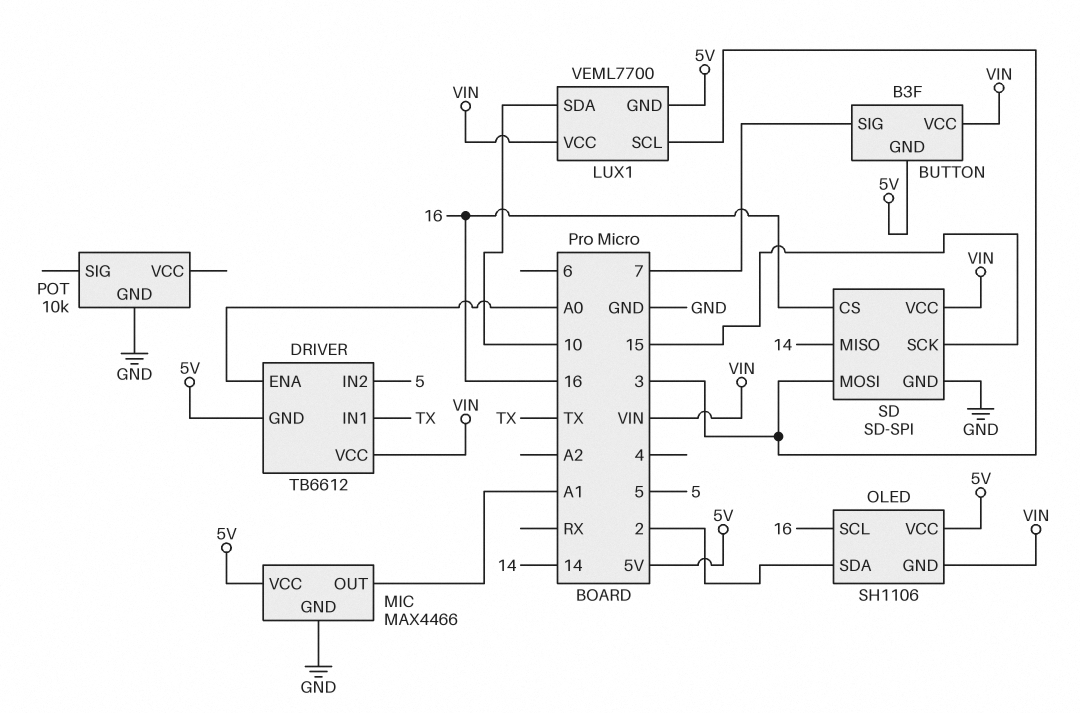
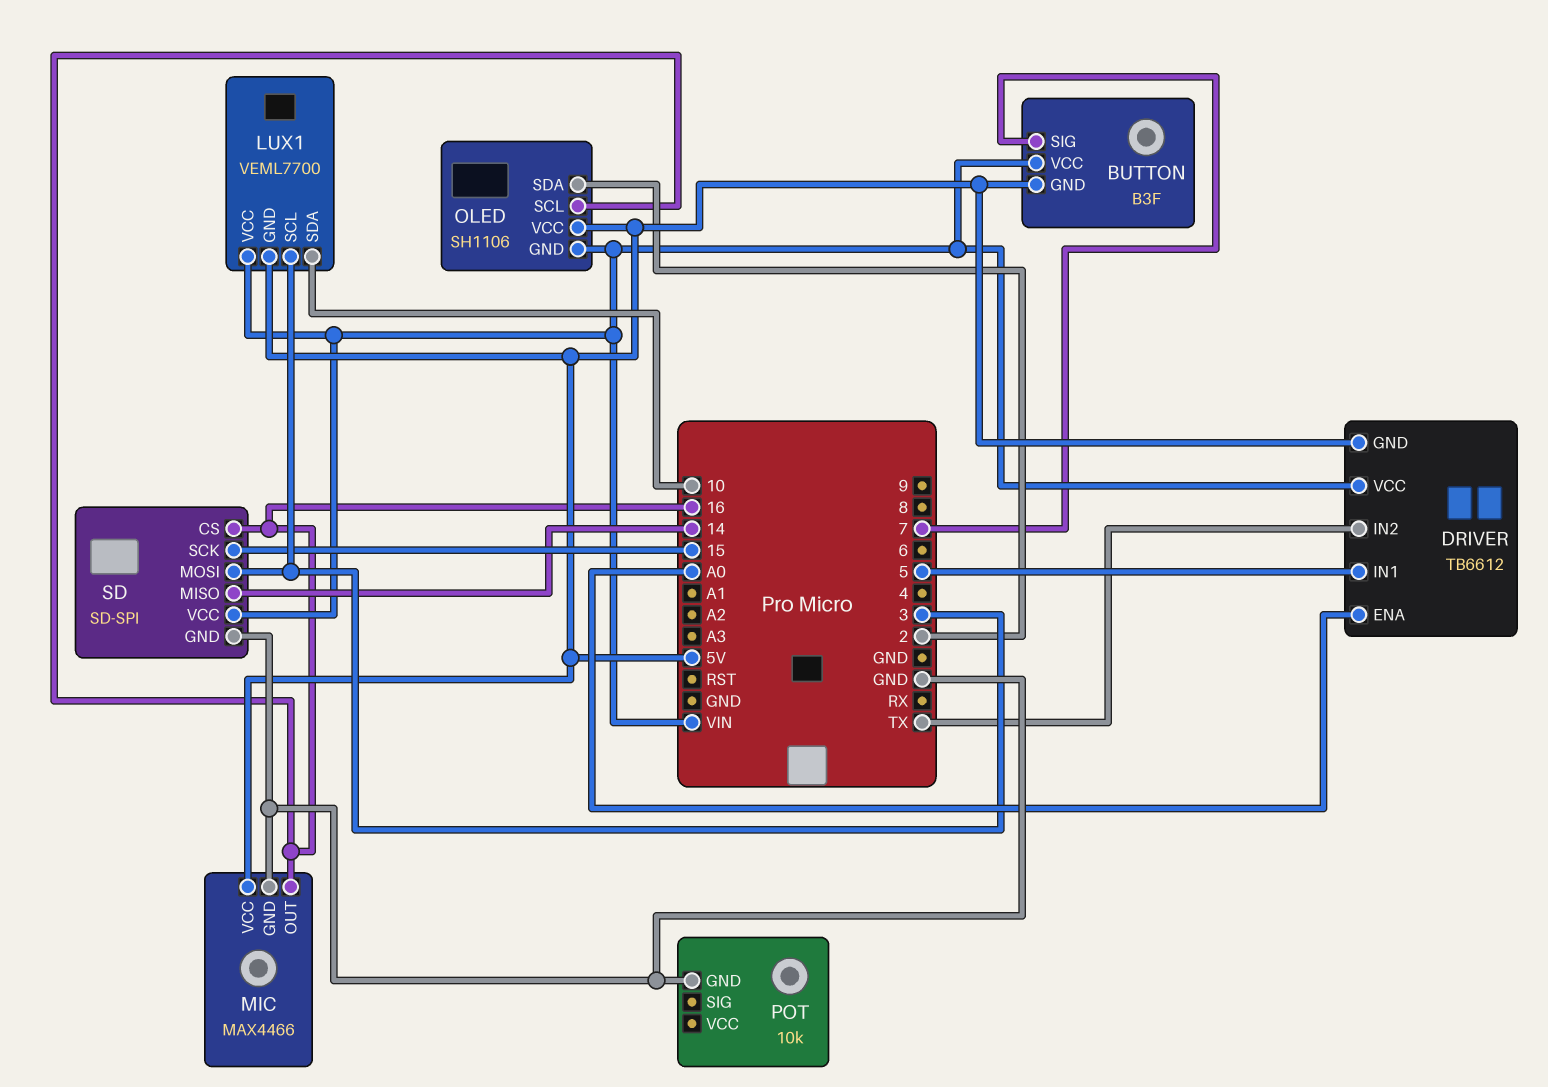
DRIVER pin IN1: TX -> 5
DRIVER pin IN2: 5 -> TX
MIC pin OUT: A1 -> 16

